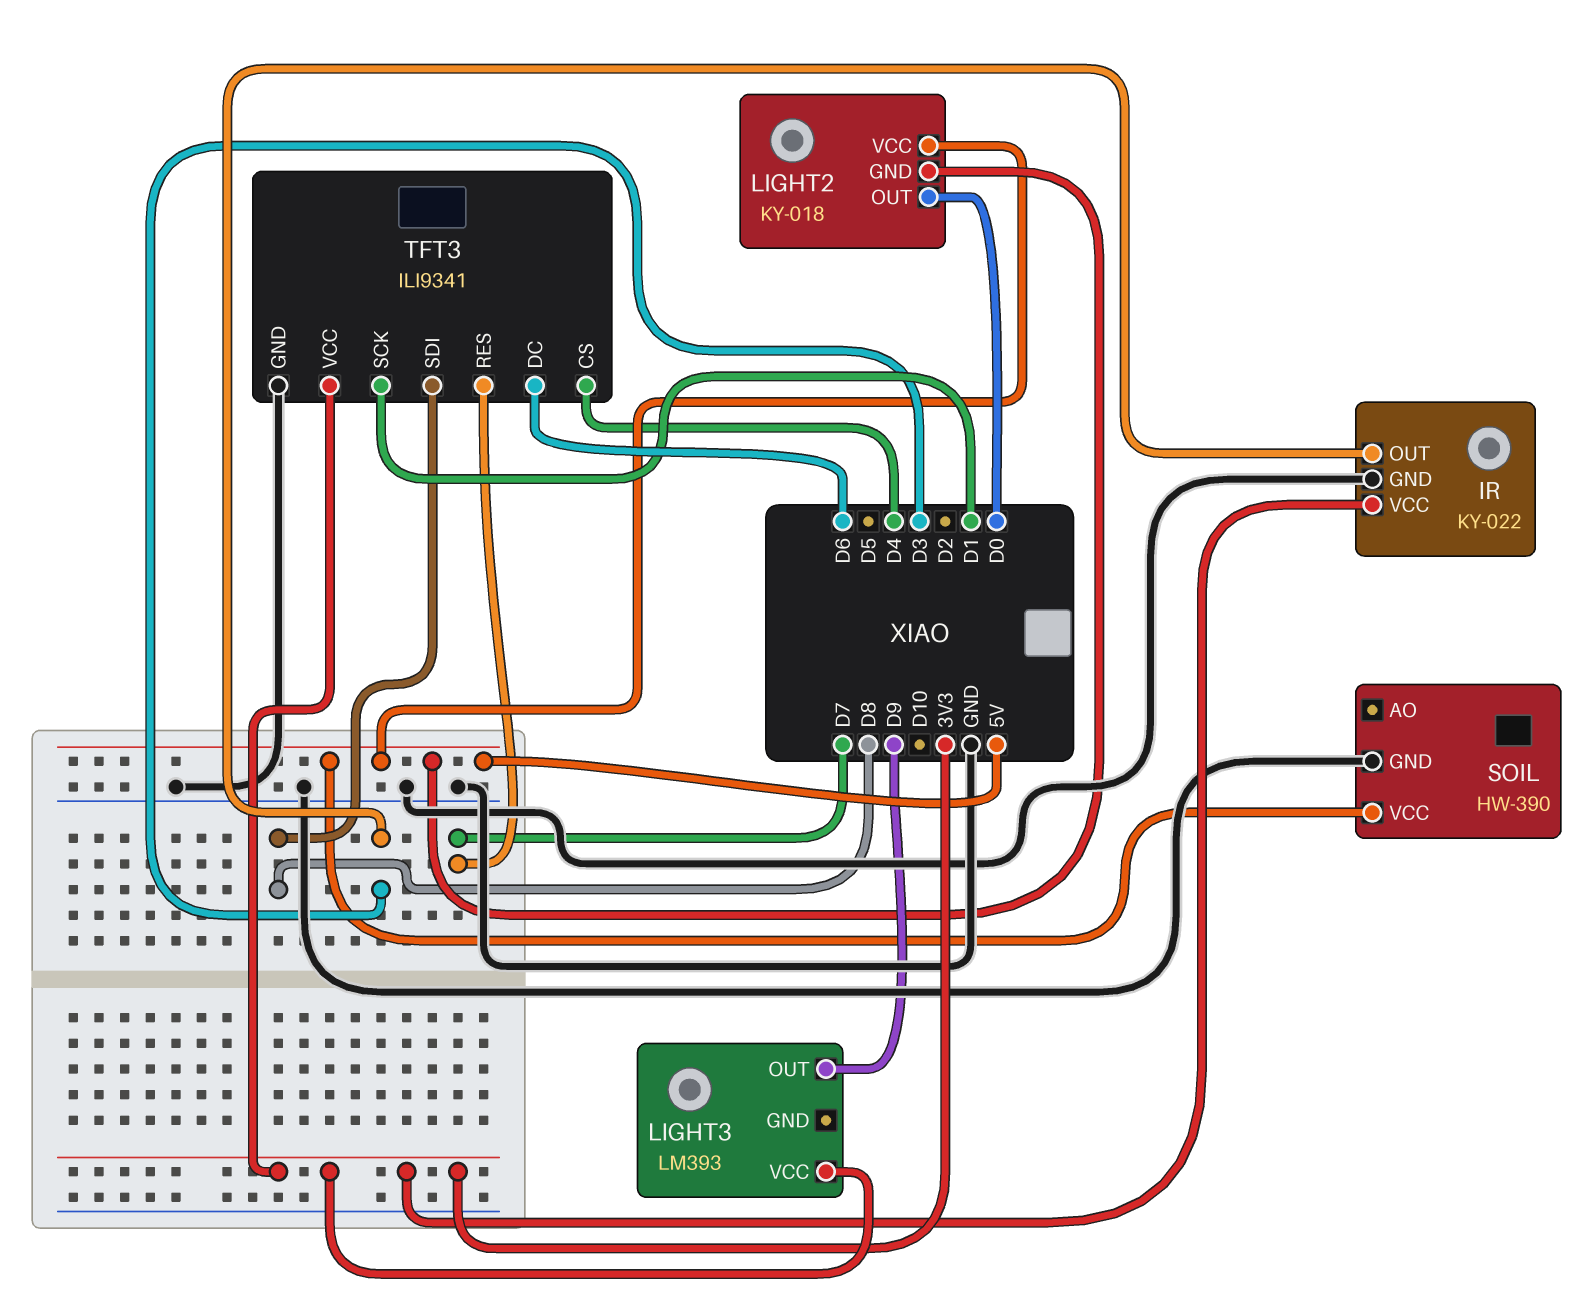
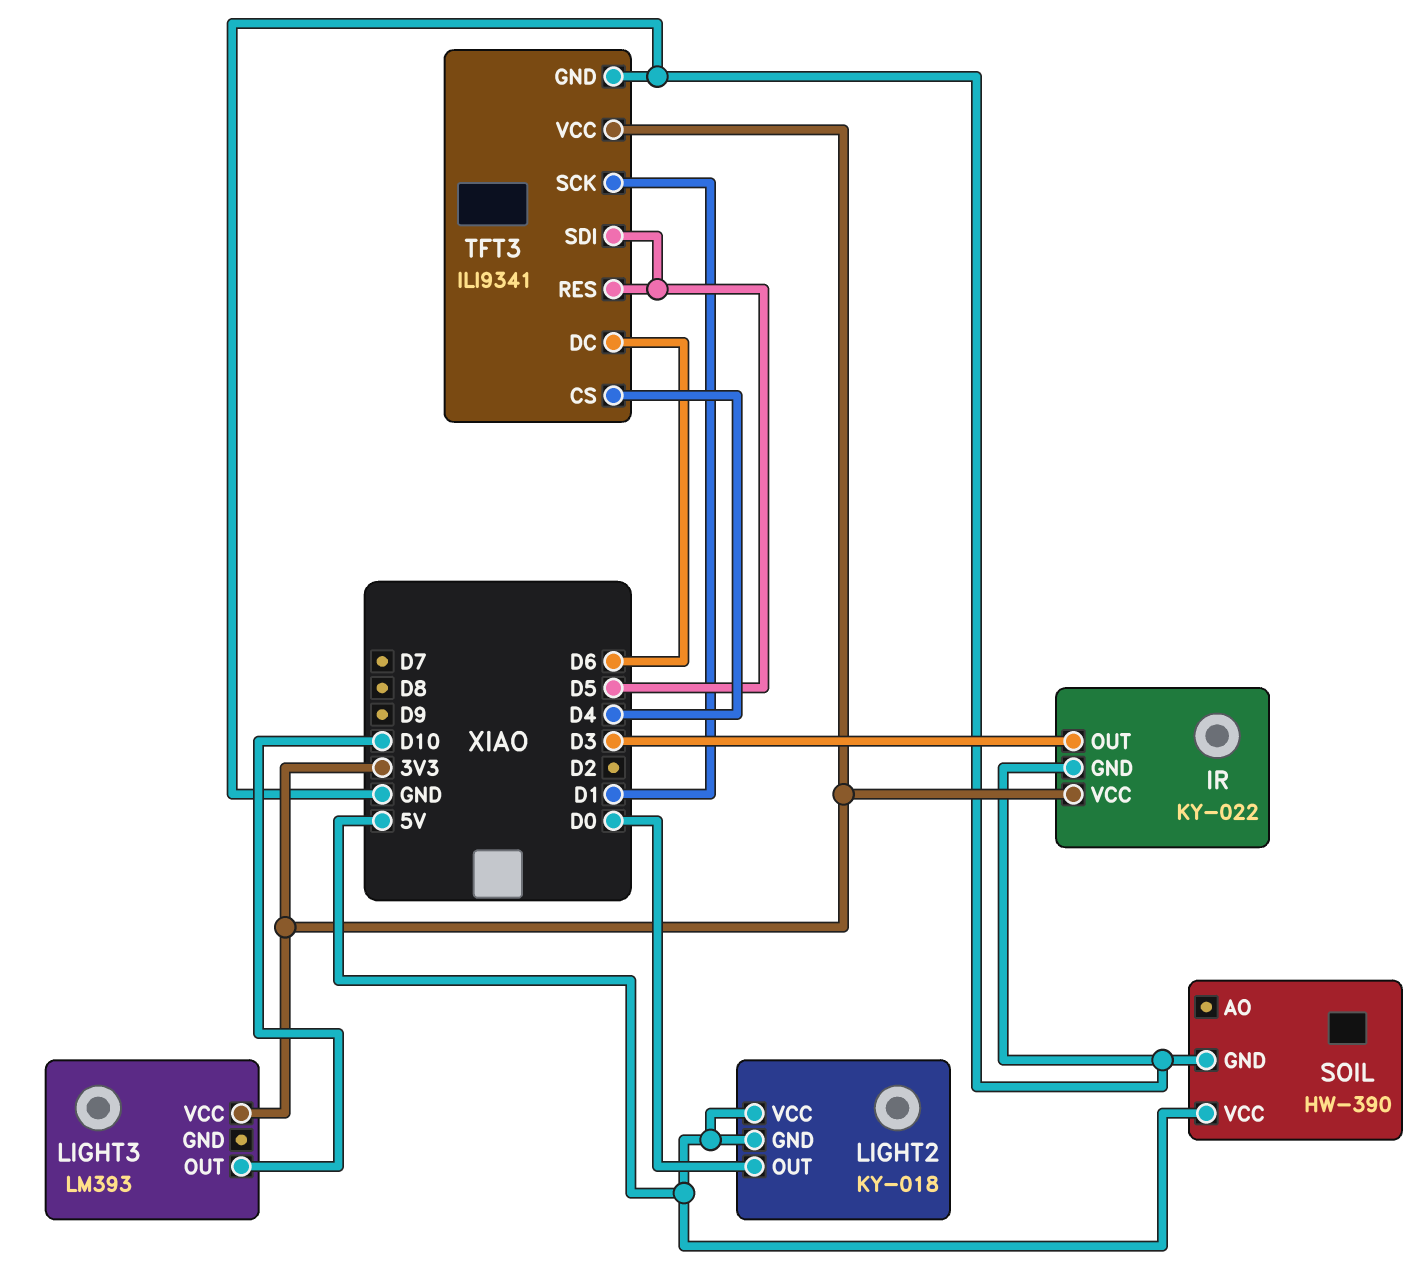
LIGHT3 pin OUT: D9 -> D10
TFT3 pin RES: D7 -> D5
TFT3 pin SDI: D8 -> D5

